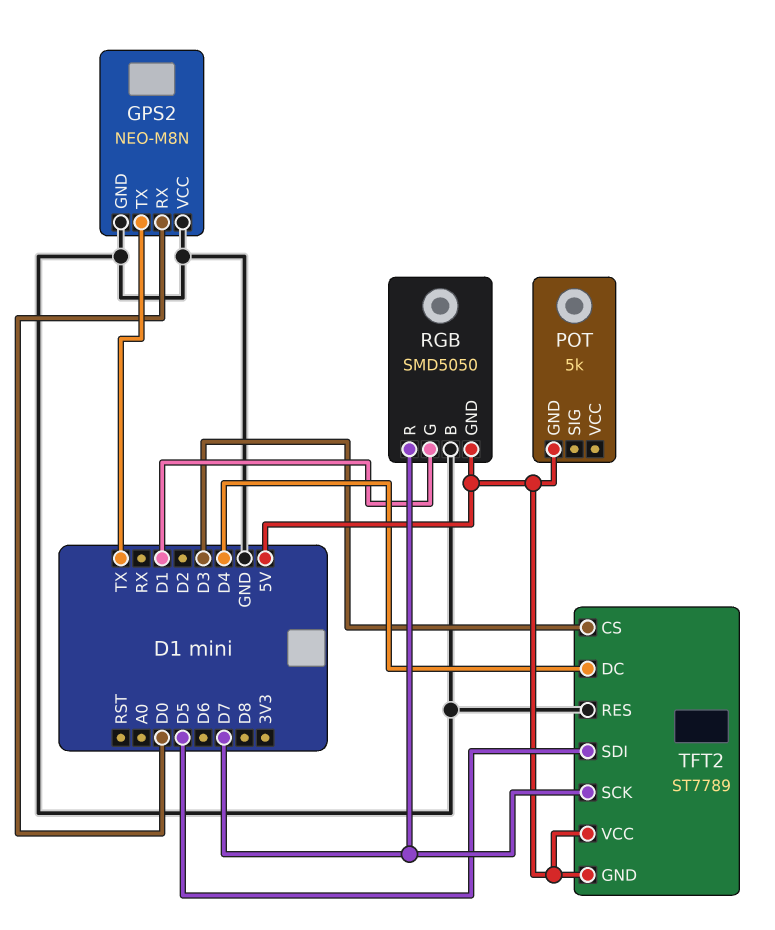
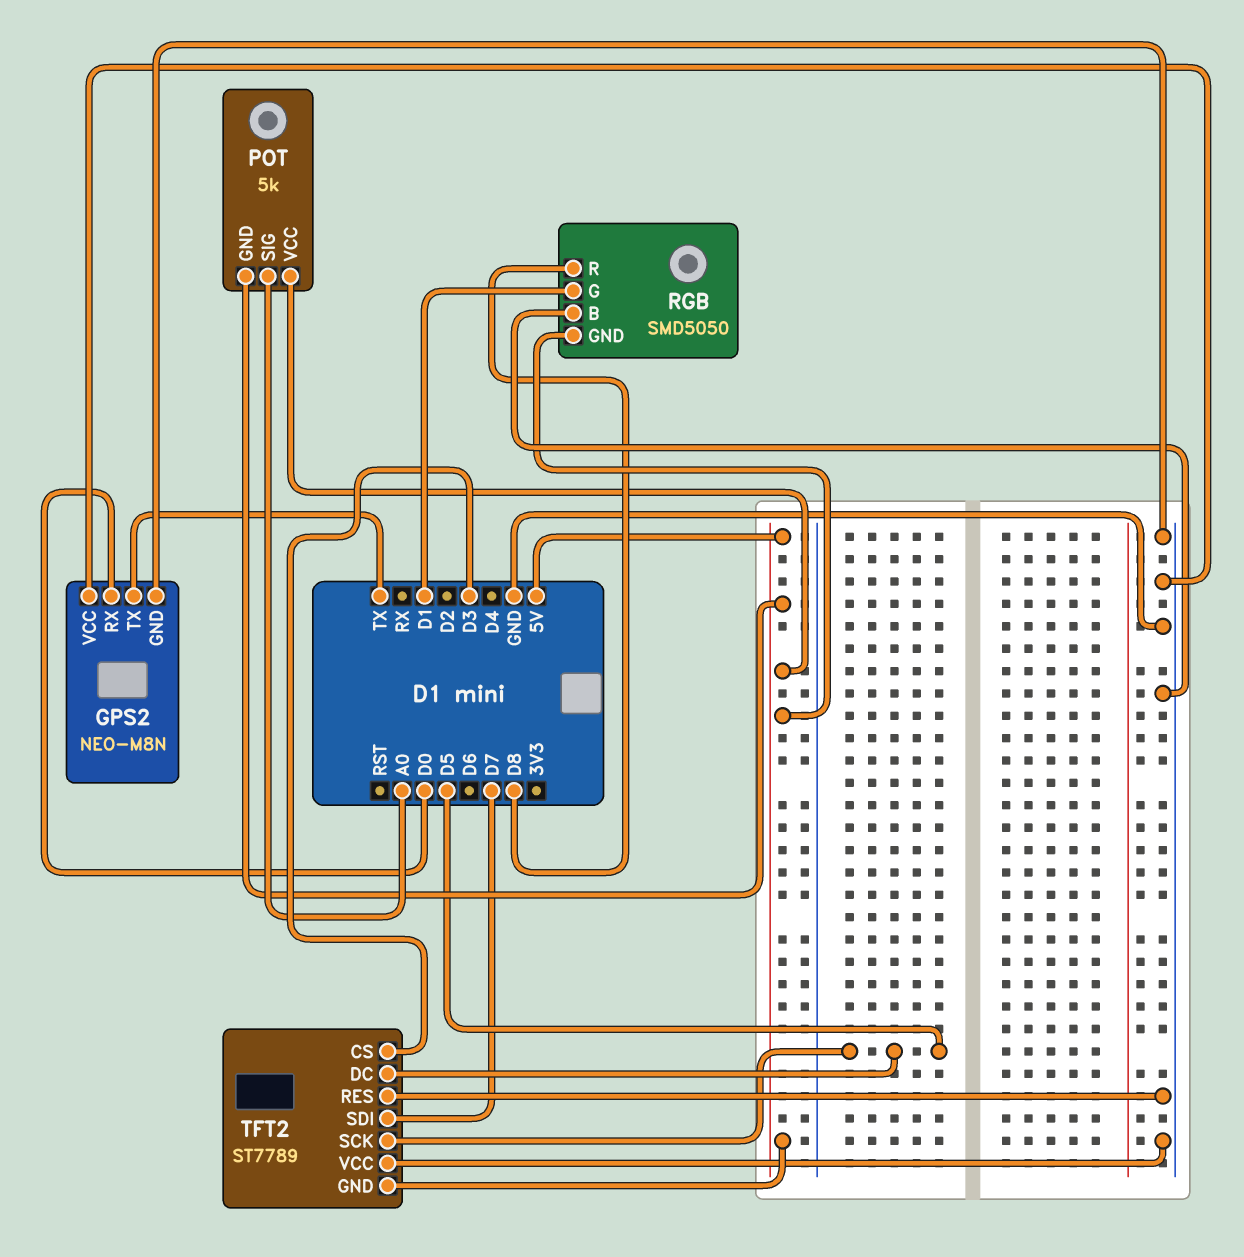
POT pin SIG: none -> A0
POT pin VCC: none -> 5V
RGB pin R: D7 -> D8
TFT2 pin DC: D4 -> D5
TFT2 pin SCK: D7 -> D5
TFT2 pin SDI: D5 -> D7
TFT2 pin VCC: 5V -> GND

